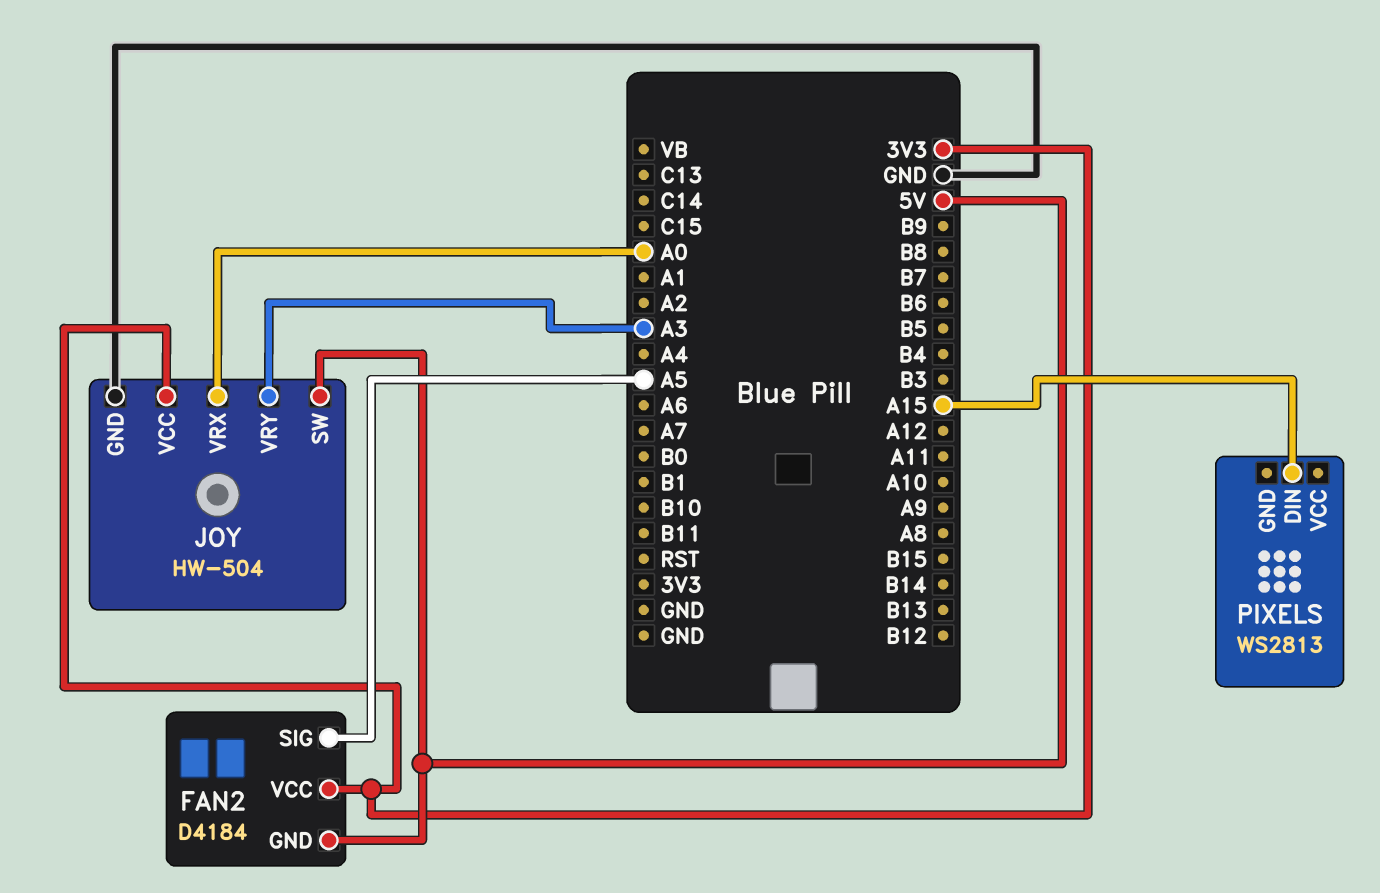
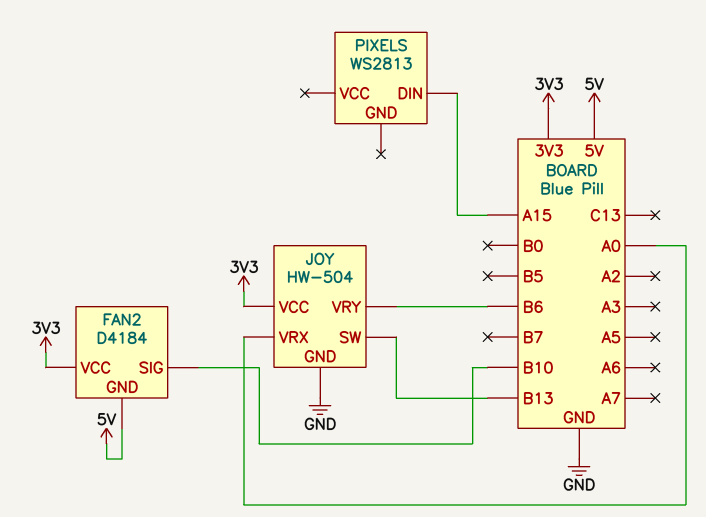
FAN2 pin SIG: A5 -> B10
JOY pin SW: 5V -> B13
JOY pin VRY: A3 -> B6

